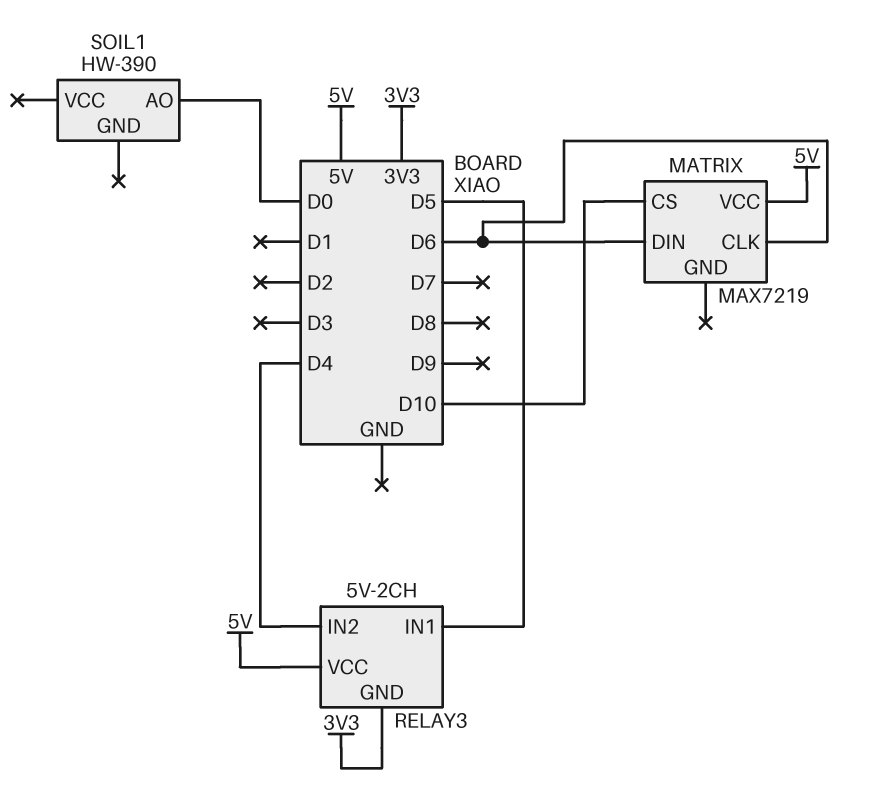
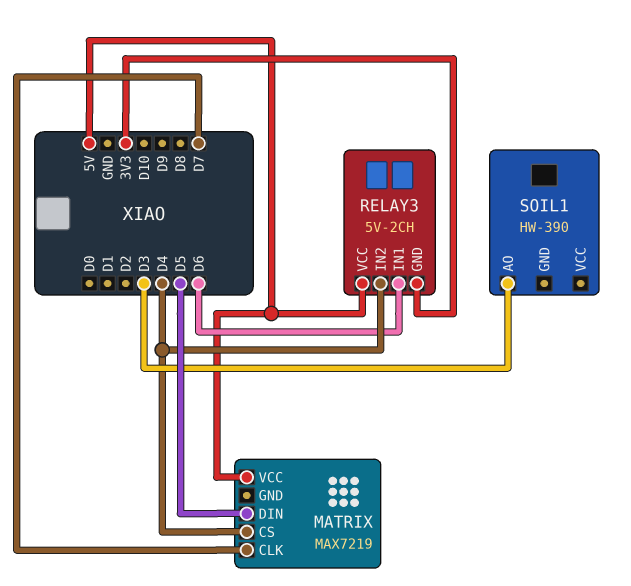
MATRIX pin CLK: D6 -> D7
MATRIX pin CS: D10 -> D4
MATRIX pin DIN: D6 -> D5
RELAY3 pin IN1: D5 -> D6
SOIL1 pin AO: D0 -> D3

